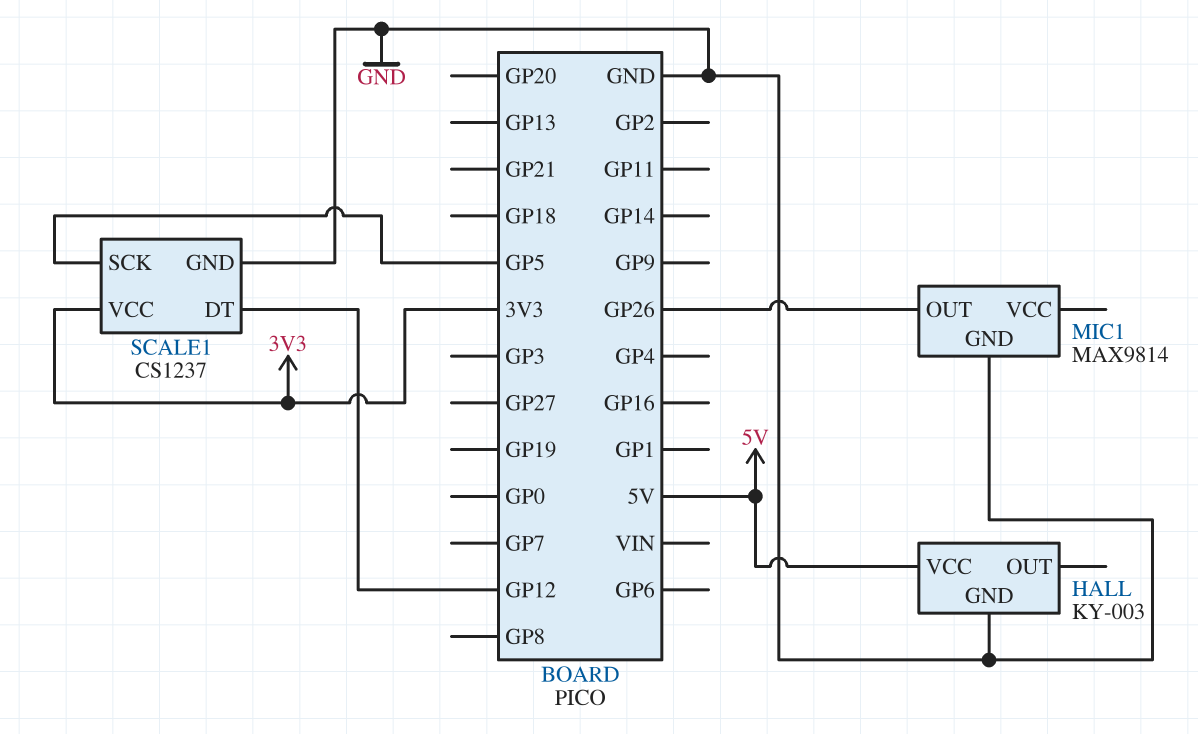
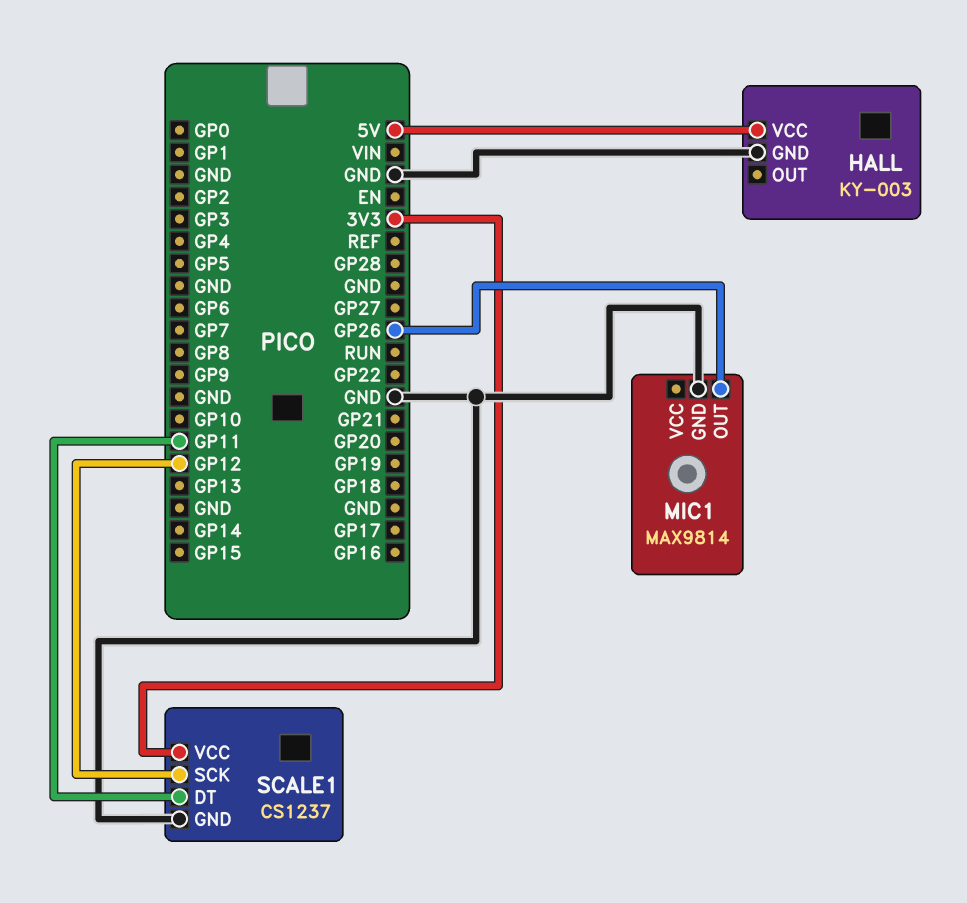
SCALE1 pin DT: GP12 -> GP11
SCALE1 pin SCK: GP5 -> GP12

